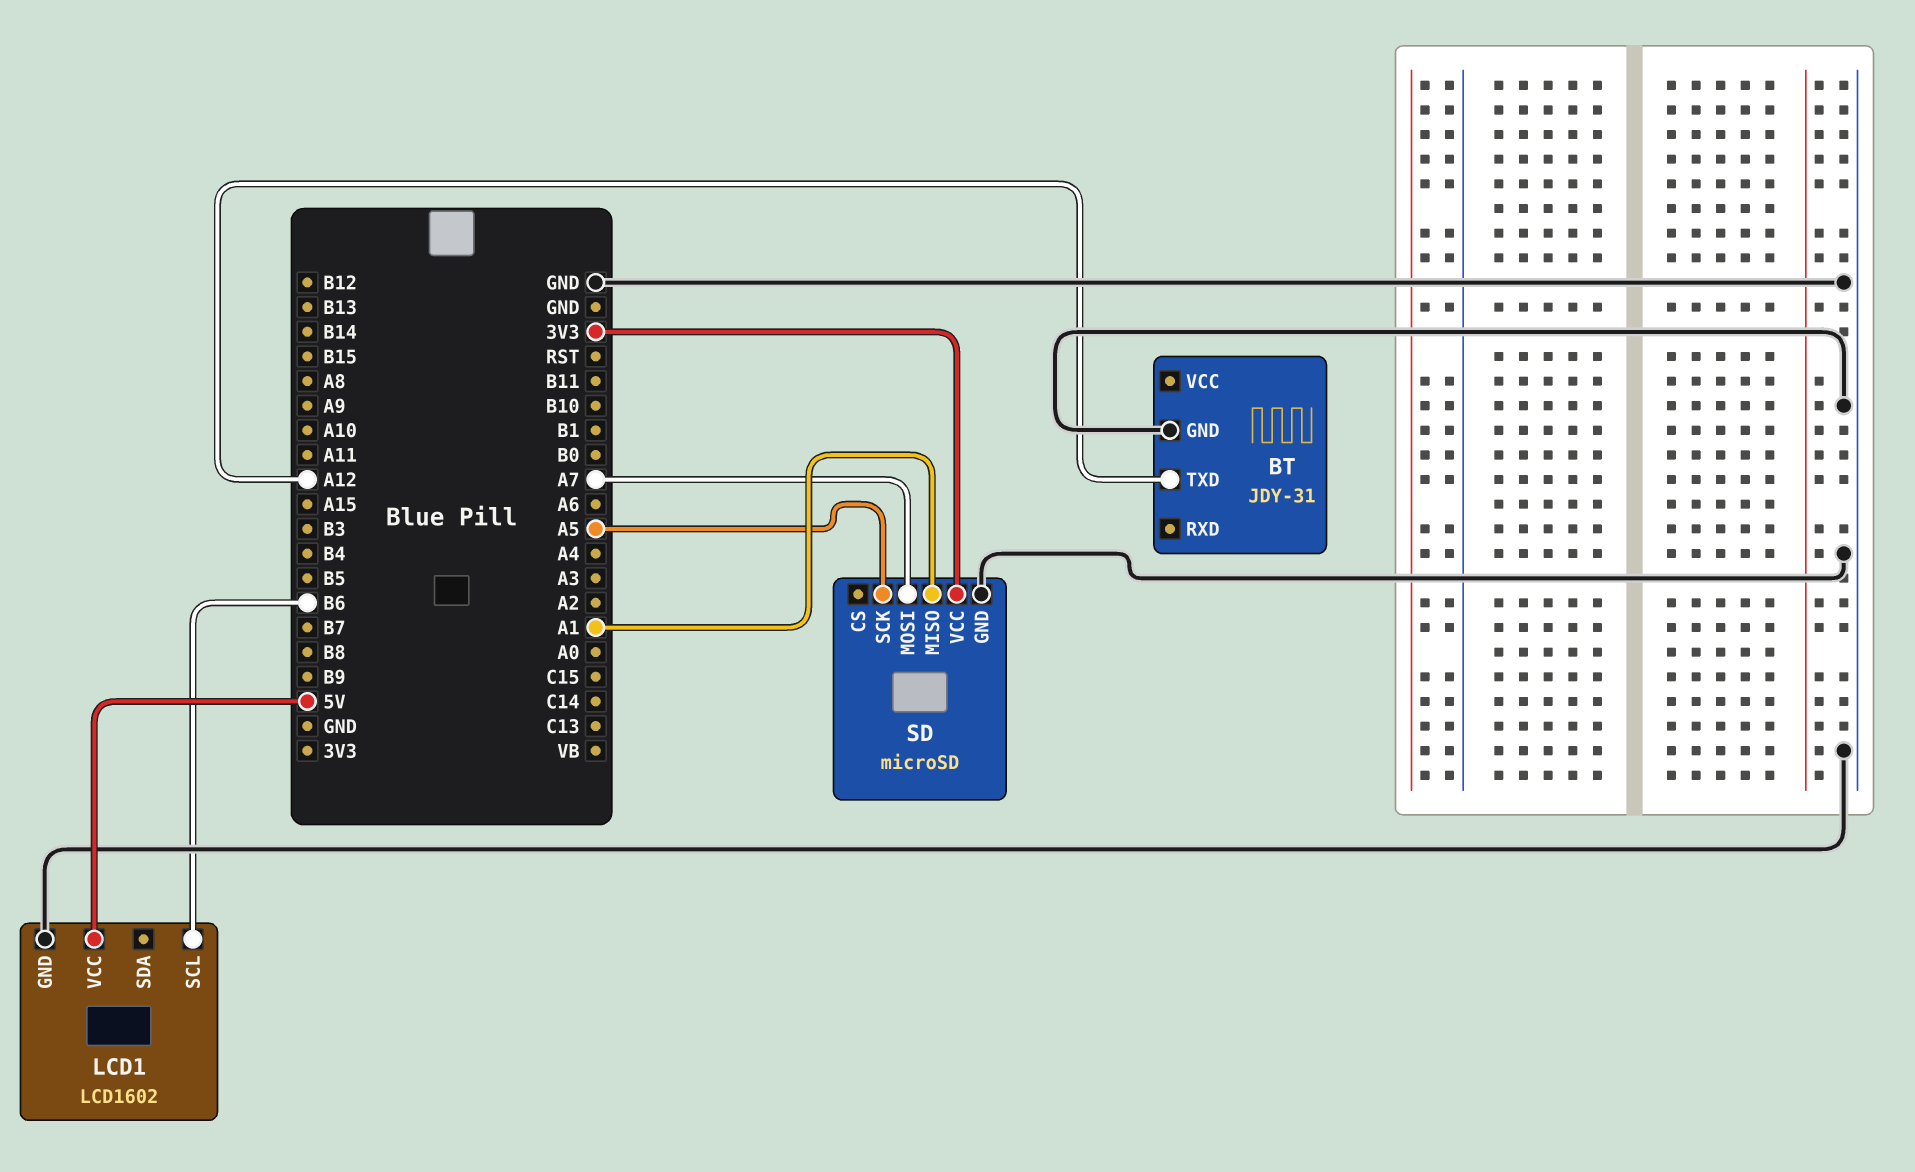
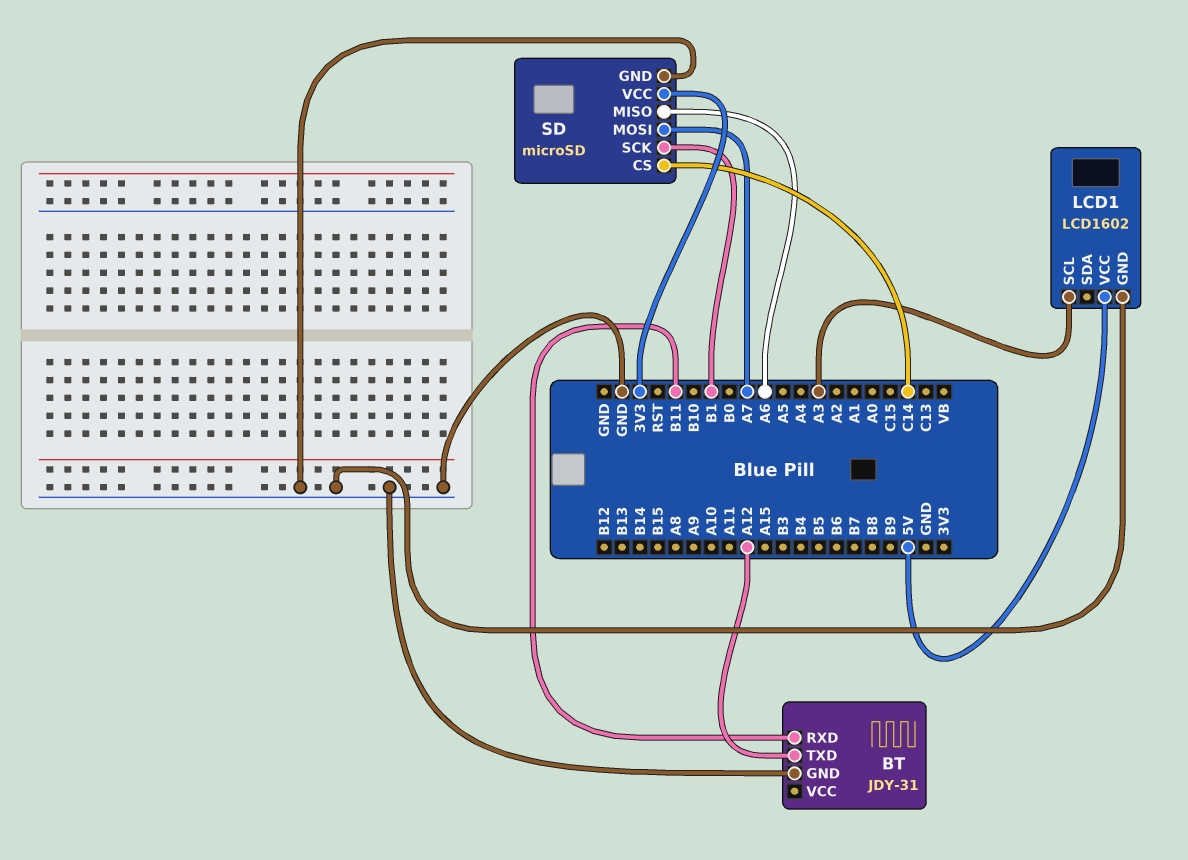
BT pin RXD: none -> B11
LCD1 pin SCL: B6 -> A3
SD pin CS: none -> C14
SD pin MISO: A1 -> A6
SD pin SCK: A5 -> B1

